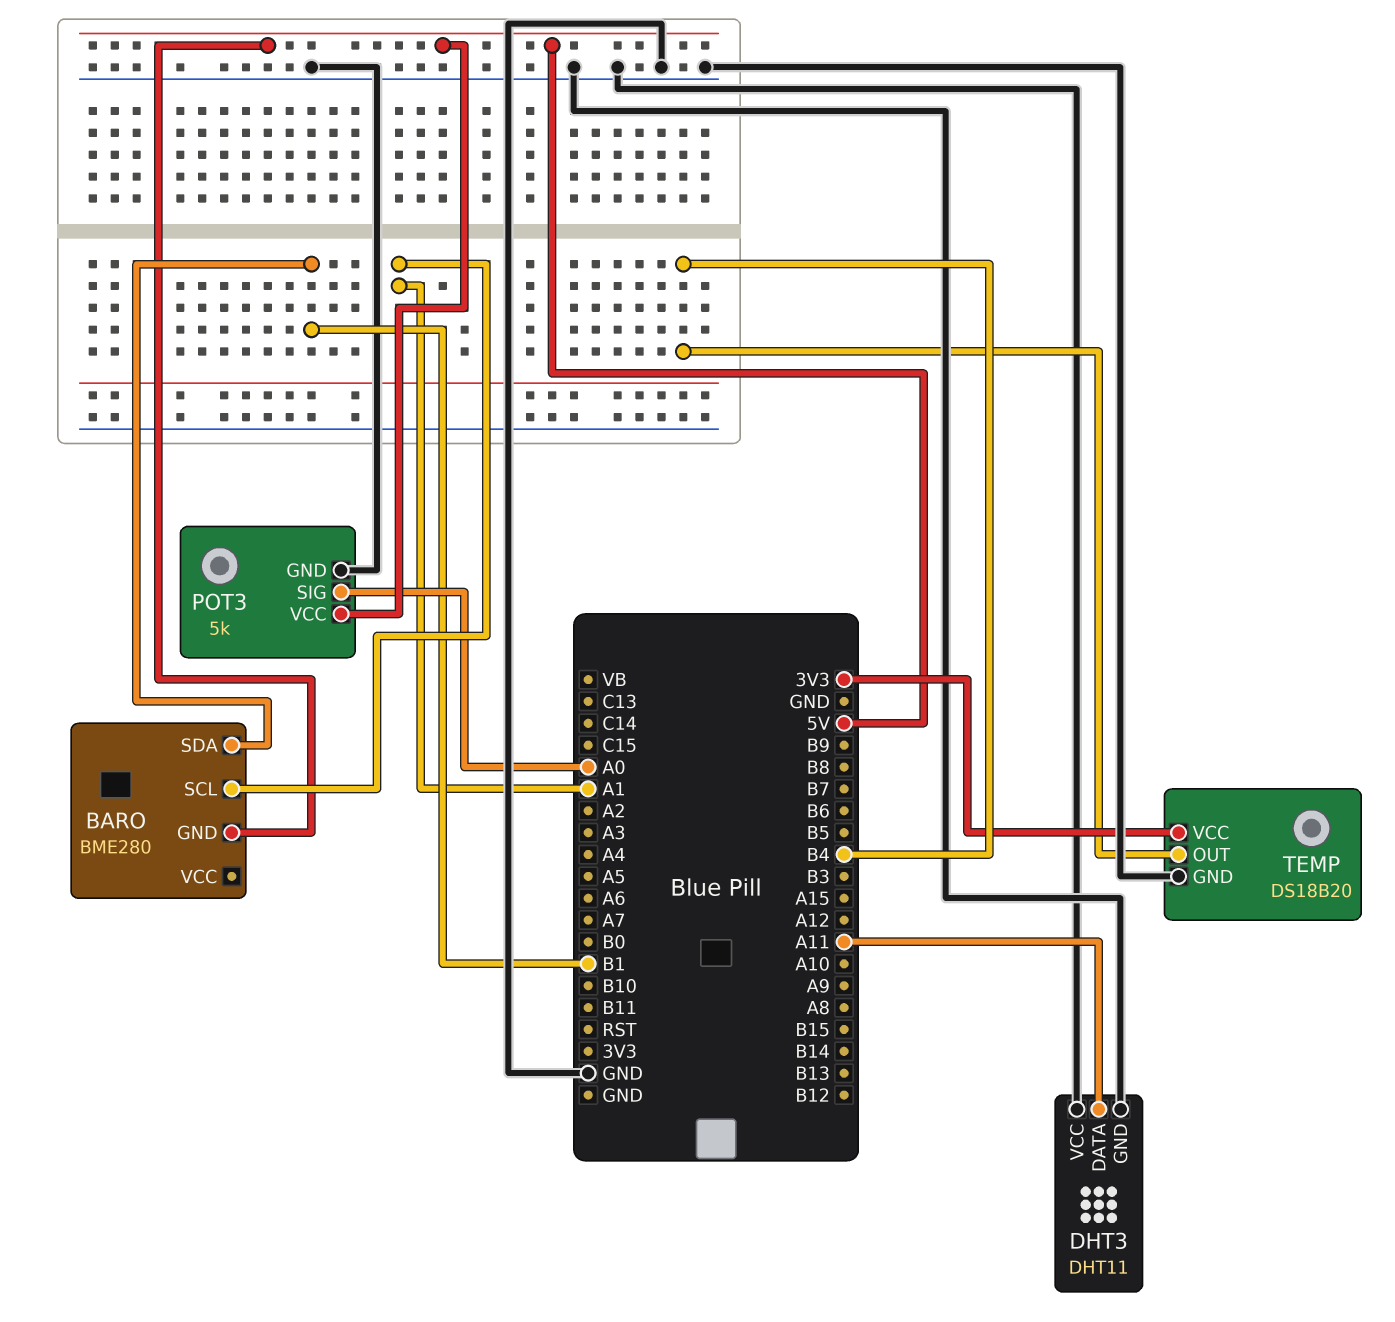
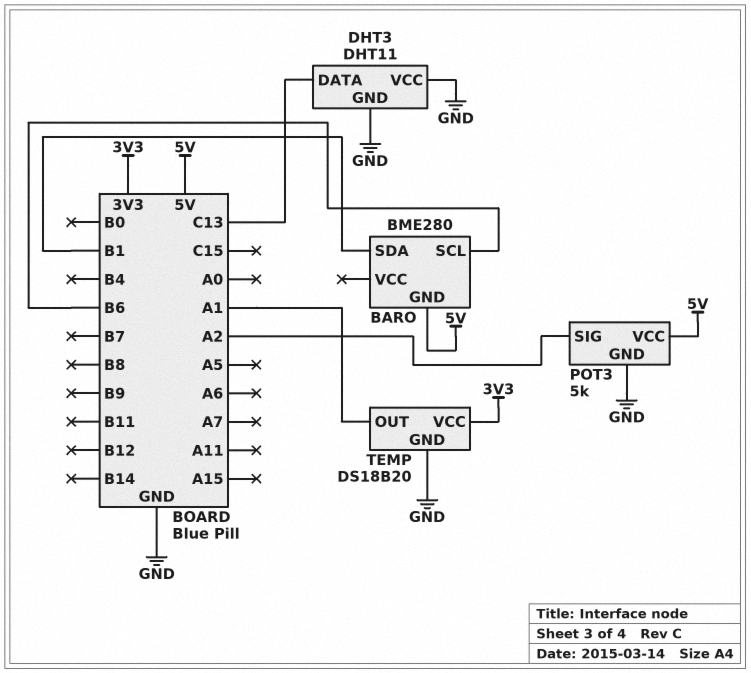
BARO pin SCL: A1 -> B6
DHT3 pin DATA: A11 -> C13
POT3 pin SIG: A0 -> A2
TEMP pin OUT: B4 -> A1

